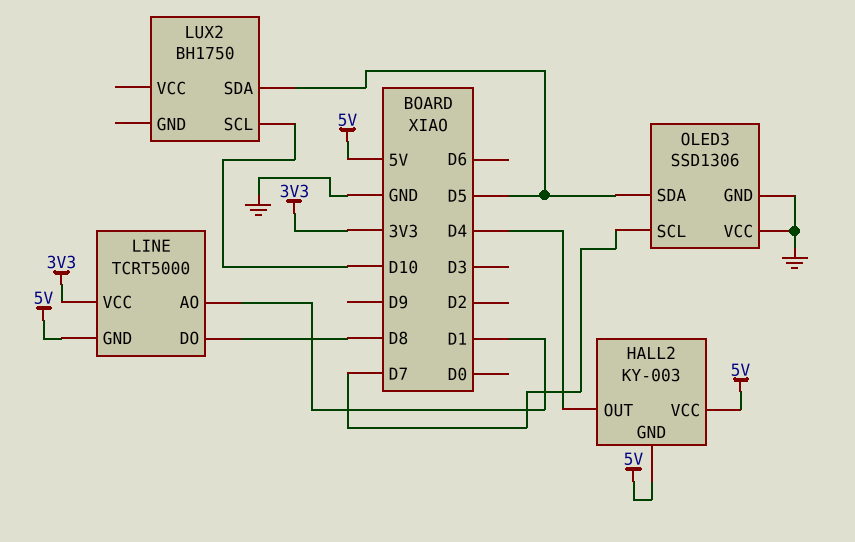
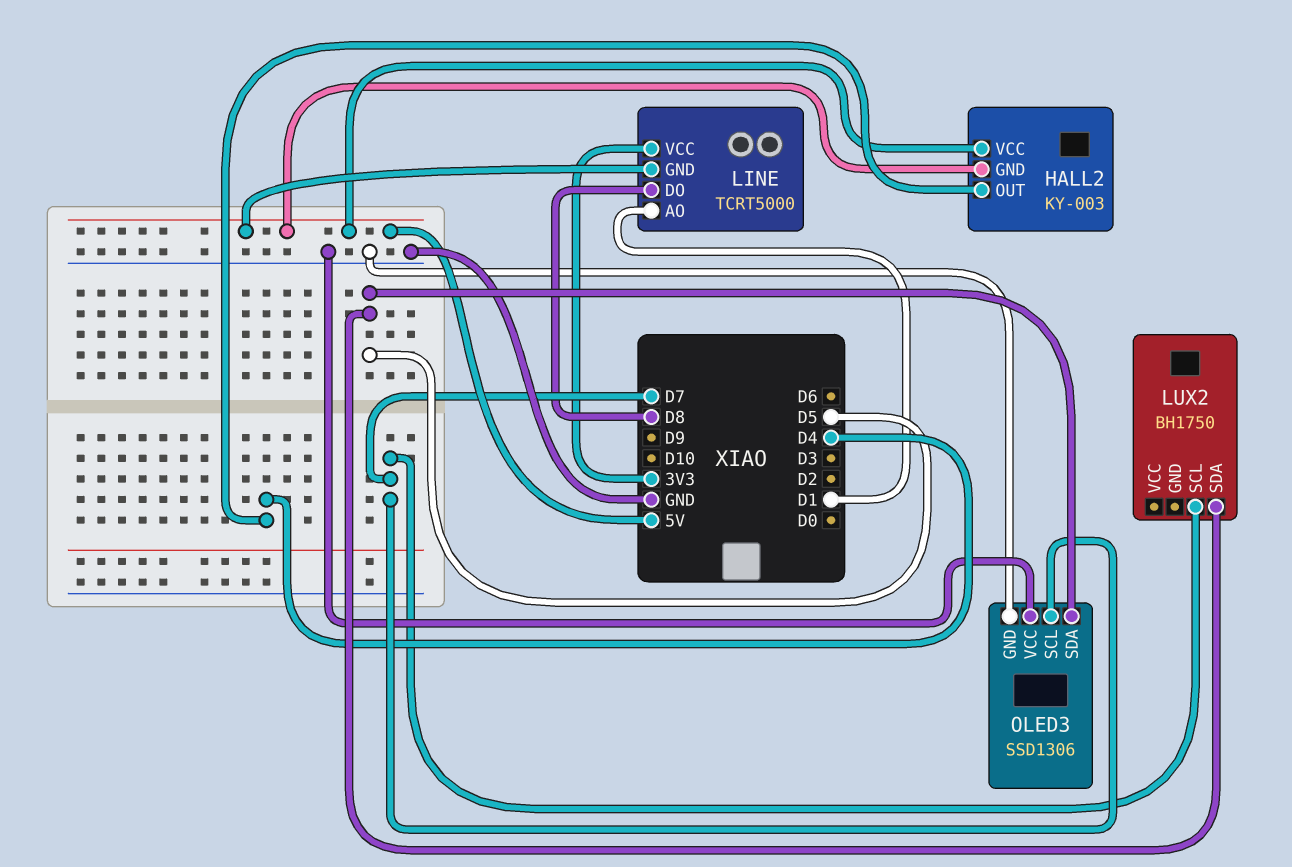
LUX2 pin SCL: D10 -> D7

